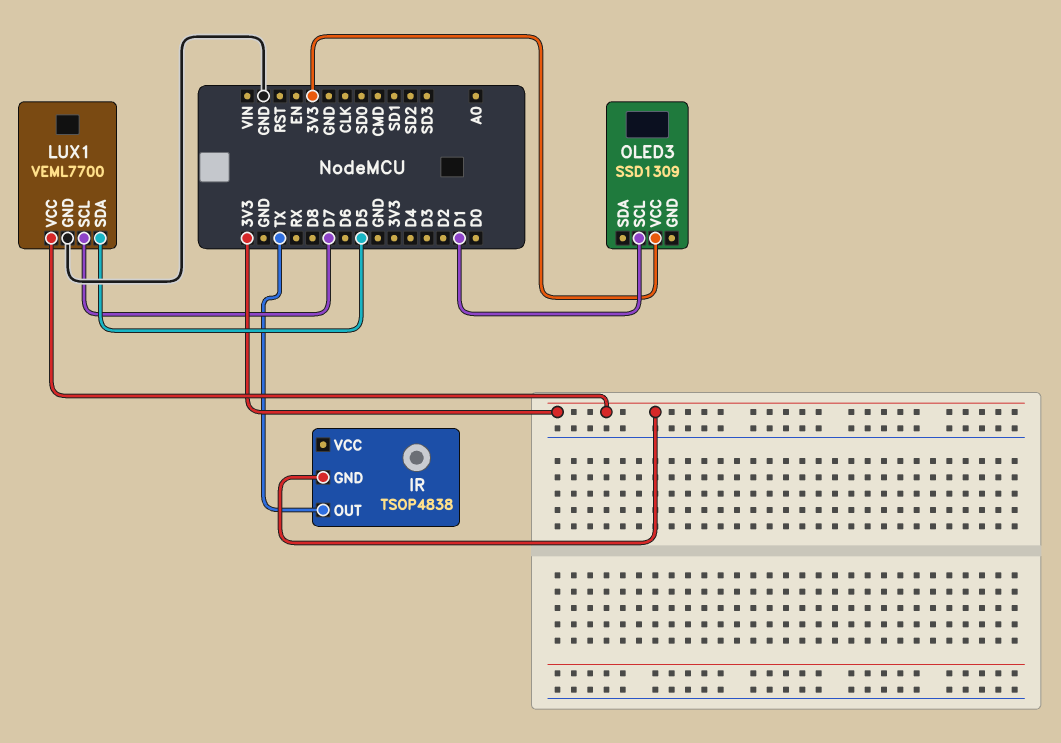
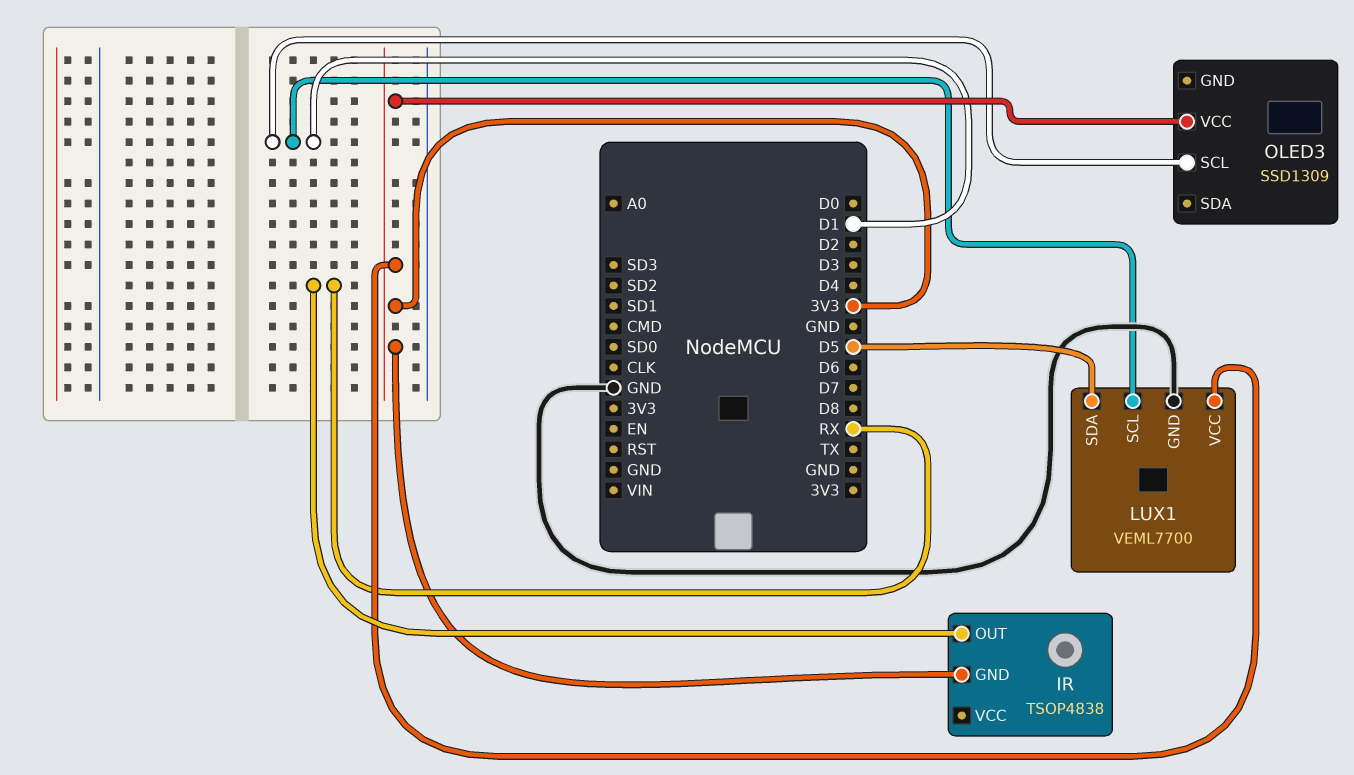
IR pin OUT: TX -> RX
LUX1 pin SCL: D7 -> D1

